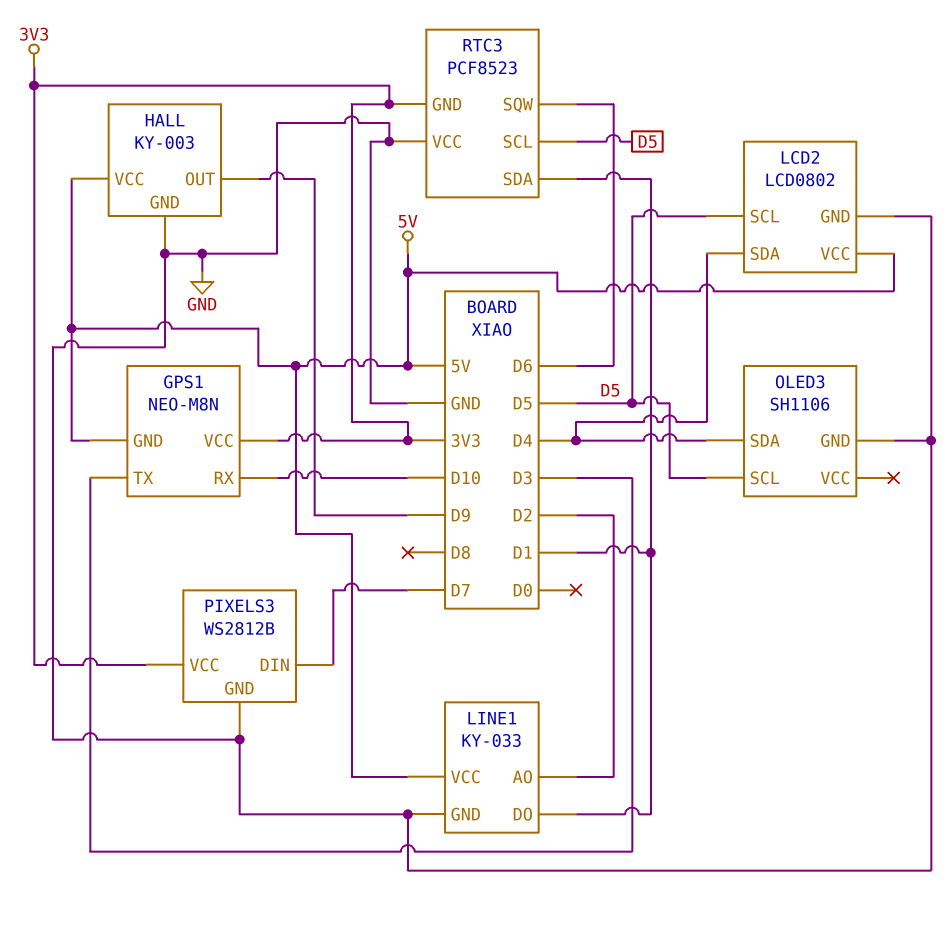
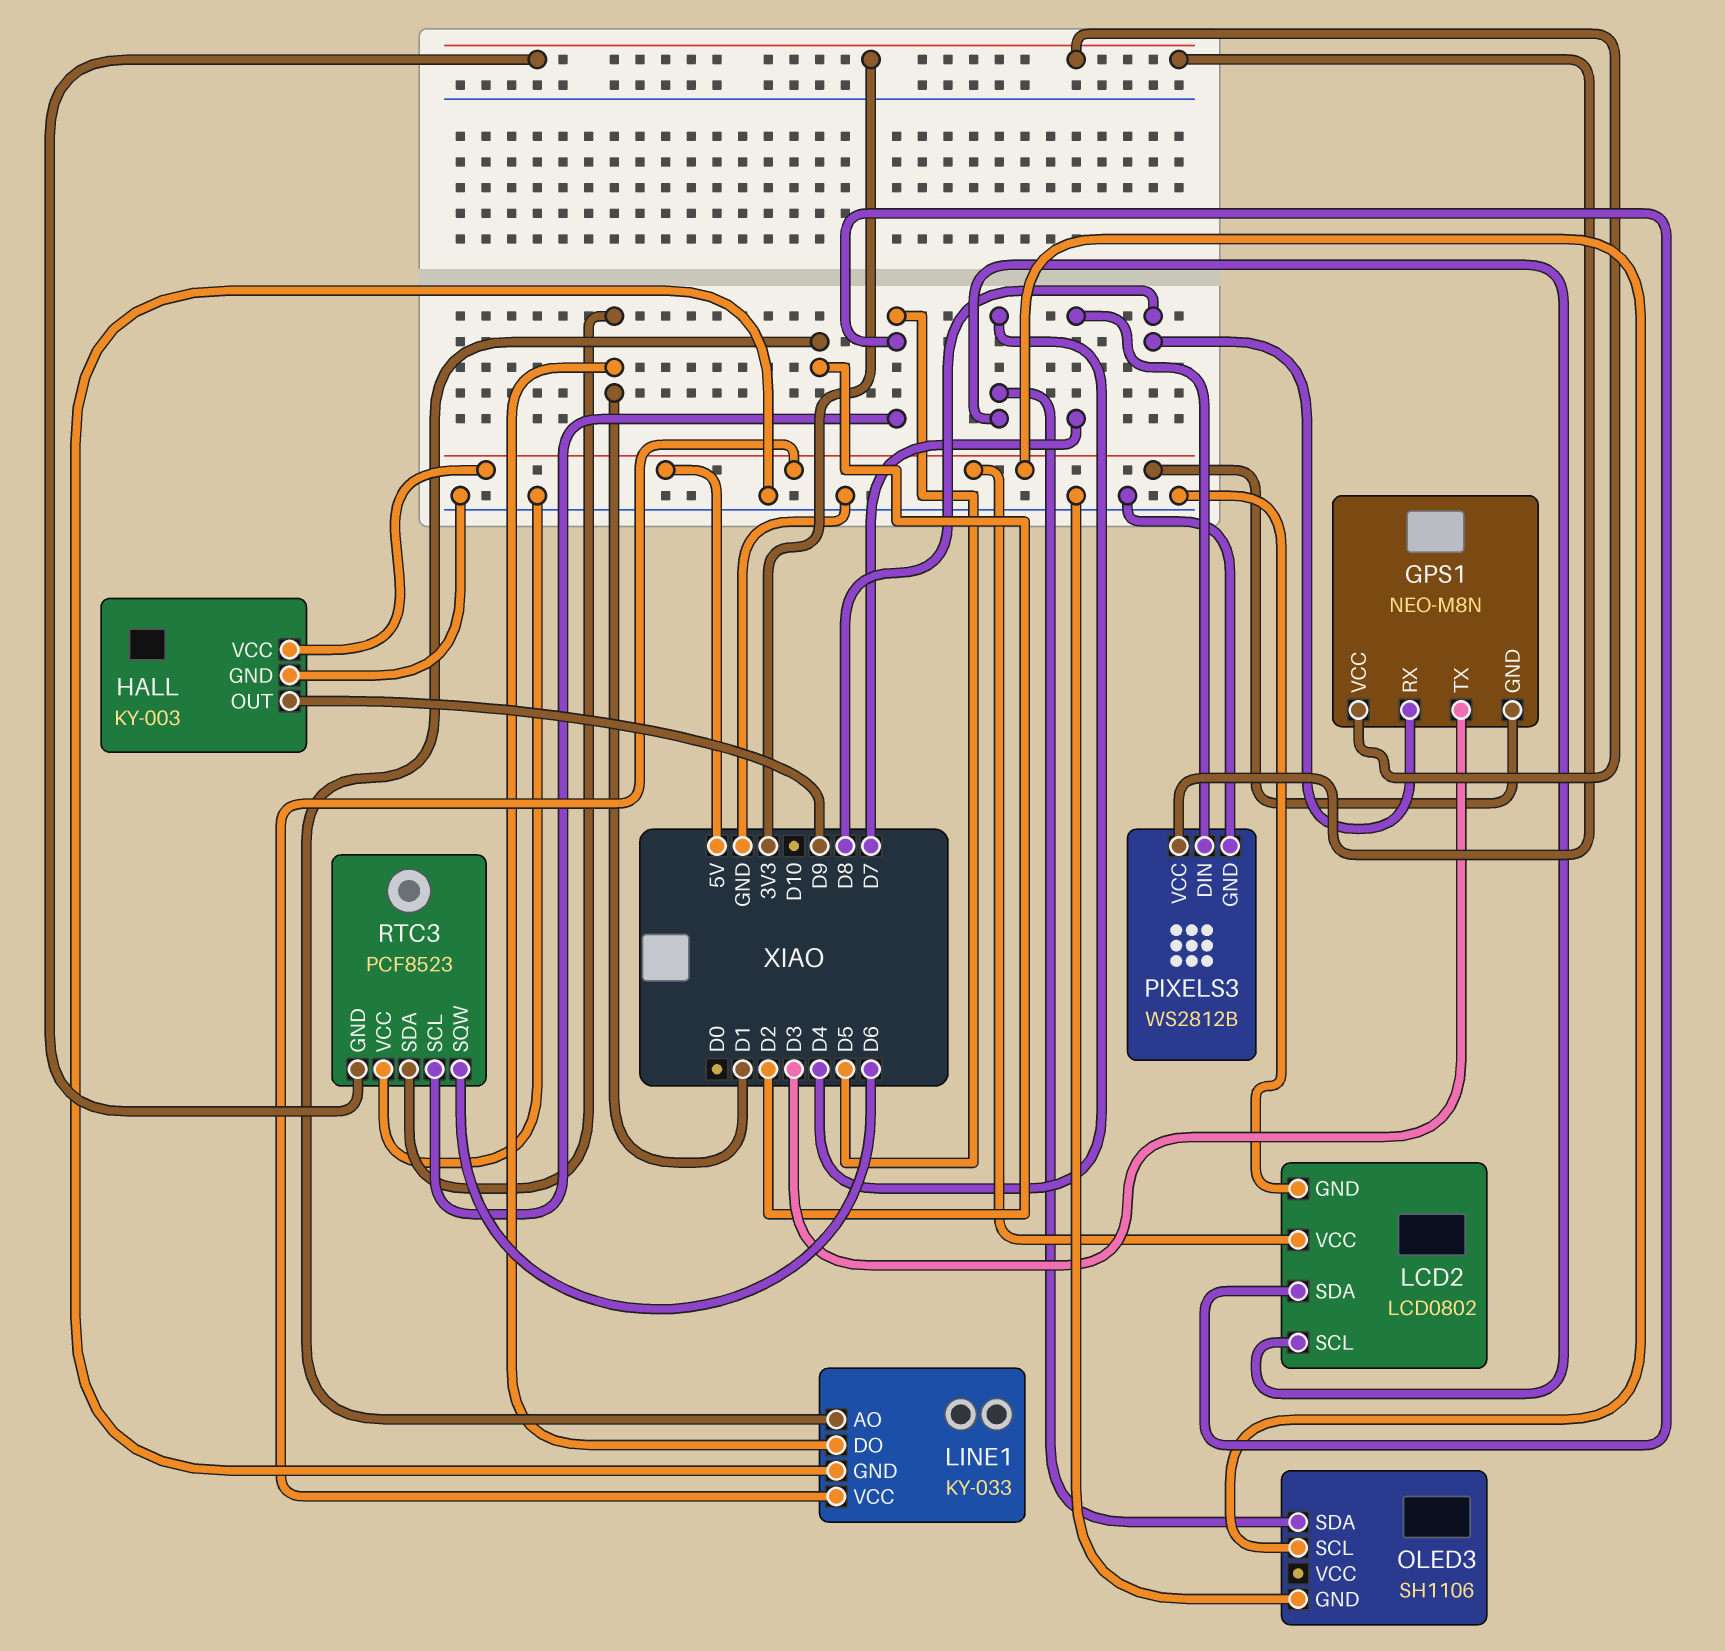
GPS1 pin RX: D10 -> D8
LCD2 pin SCL: D5 -> D4
LCD2 pin SDA: D4 -> D5
OLED3 pin SCL: D5 -> 5V

